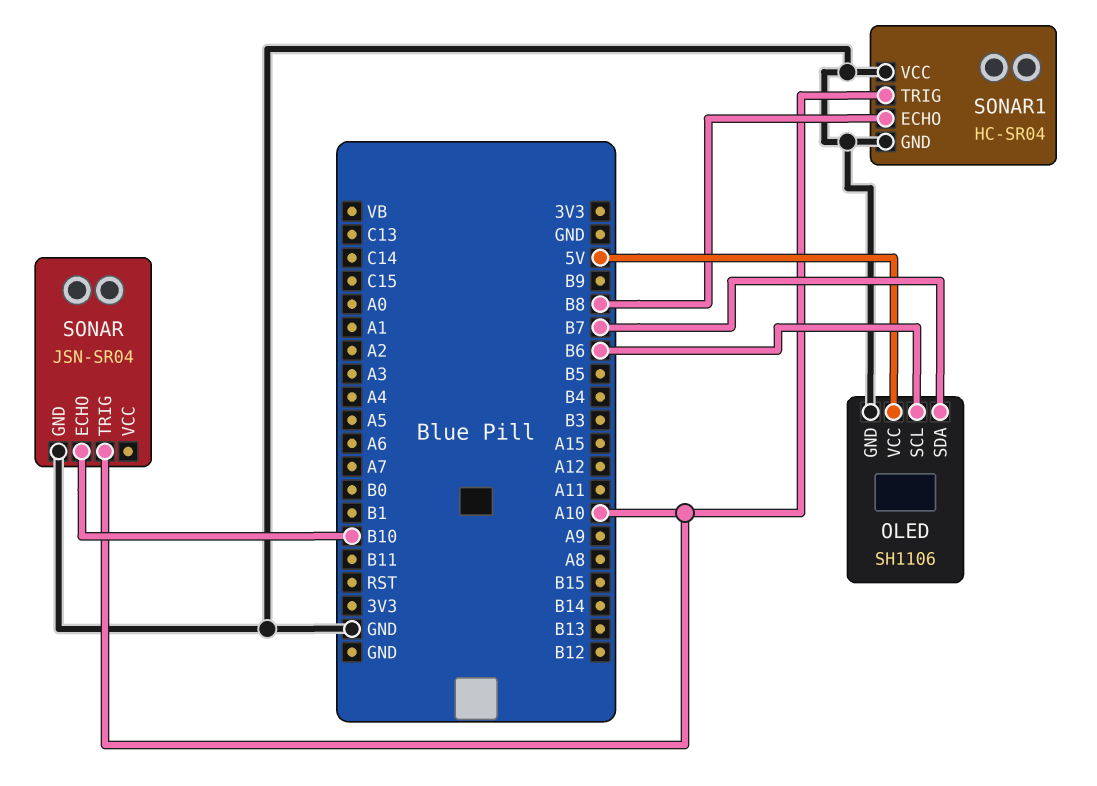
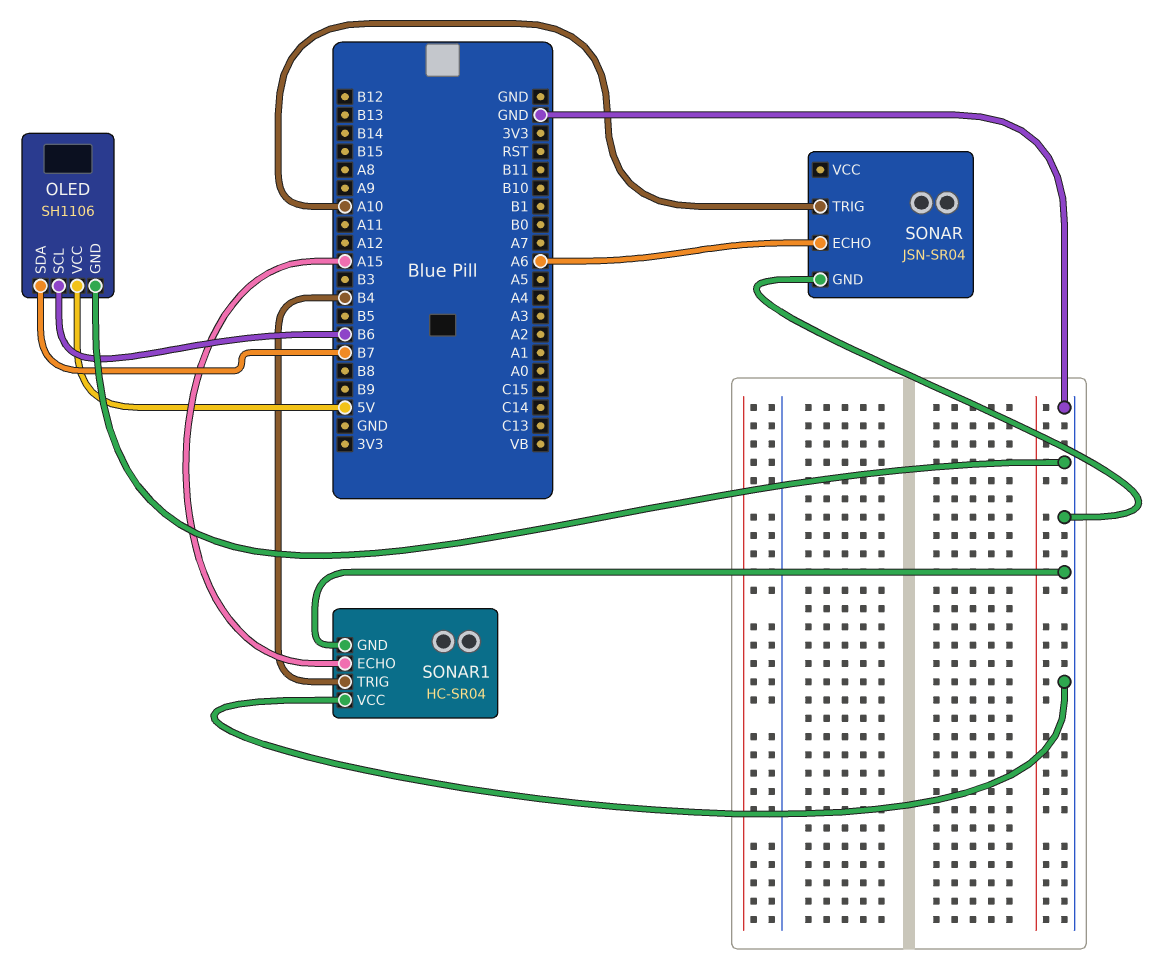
SONAR pin ECHO: B10 -> A6
SONAR1 pin ECHO: B8 -> A15
SONAR1 pin TRIG: A10 -> B4

